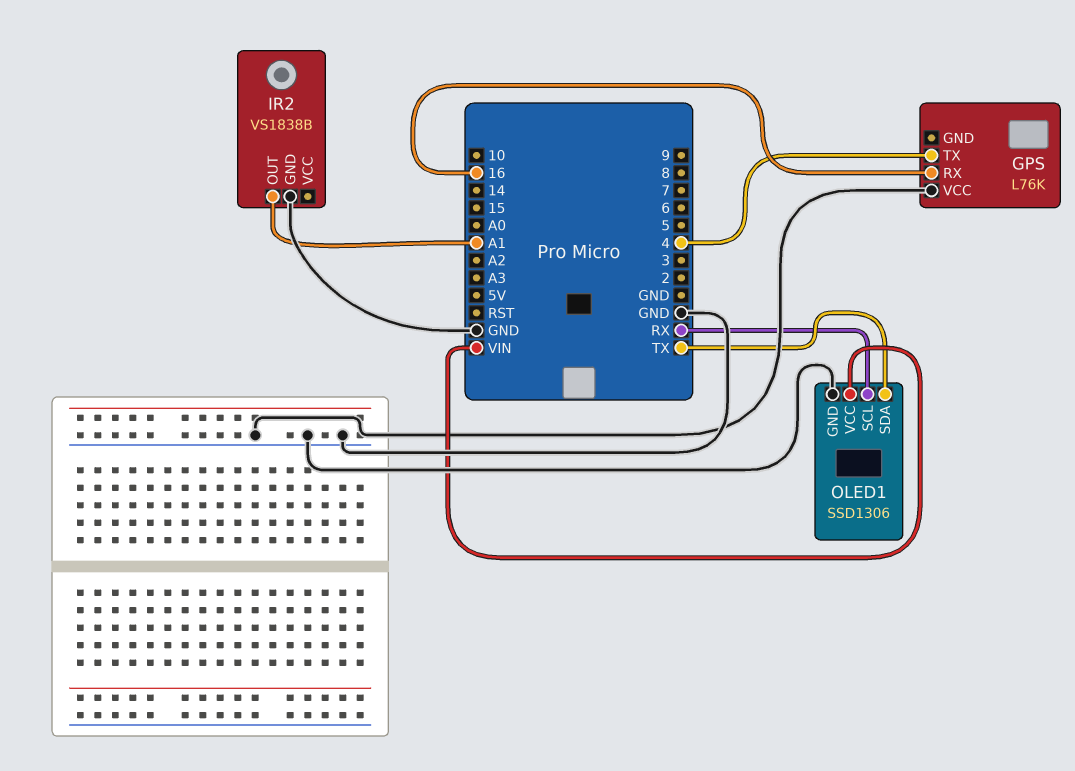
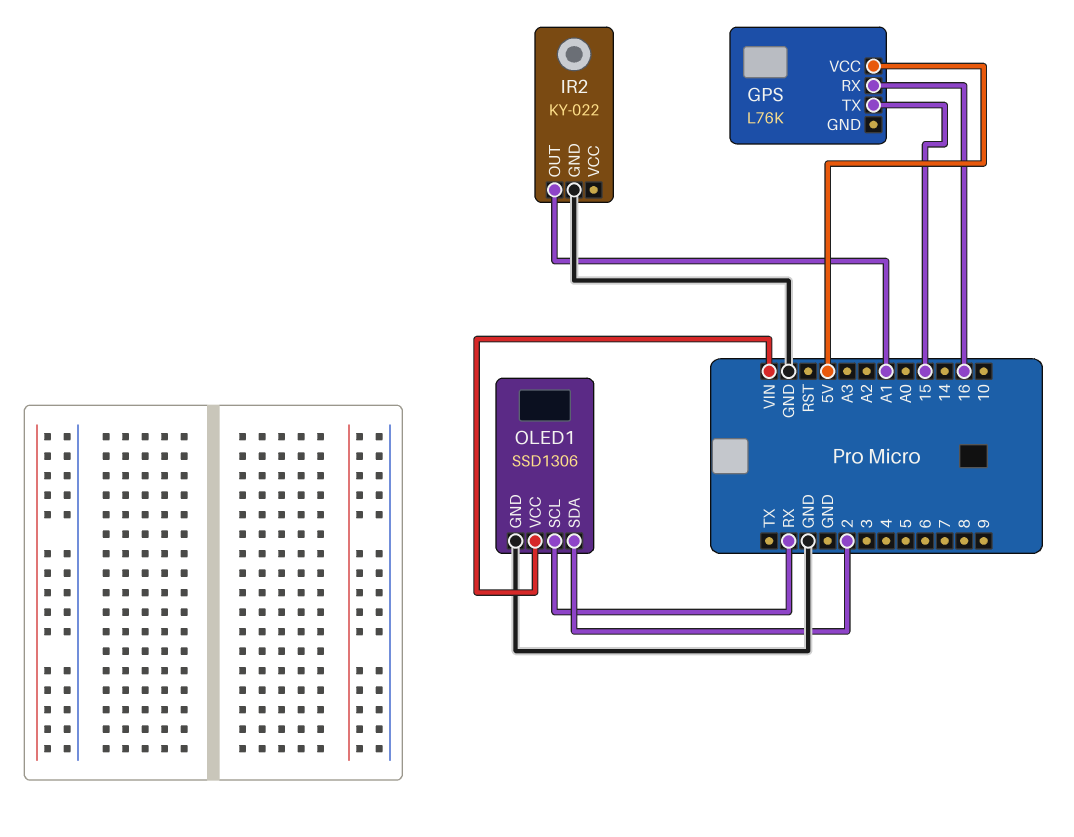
GPS pin TX: 4 -> 15
GPS pin VCC: GND -> 5V
IR2: VS1838B -> KY-022
OLED1 pin SDA: TX -> 2

